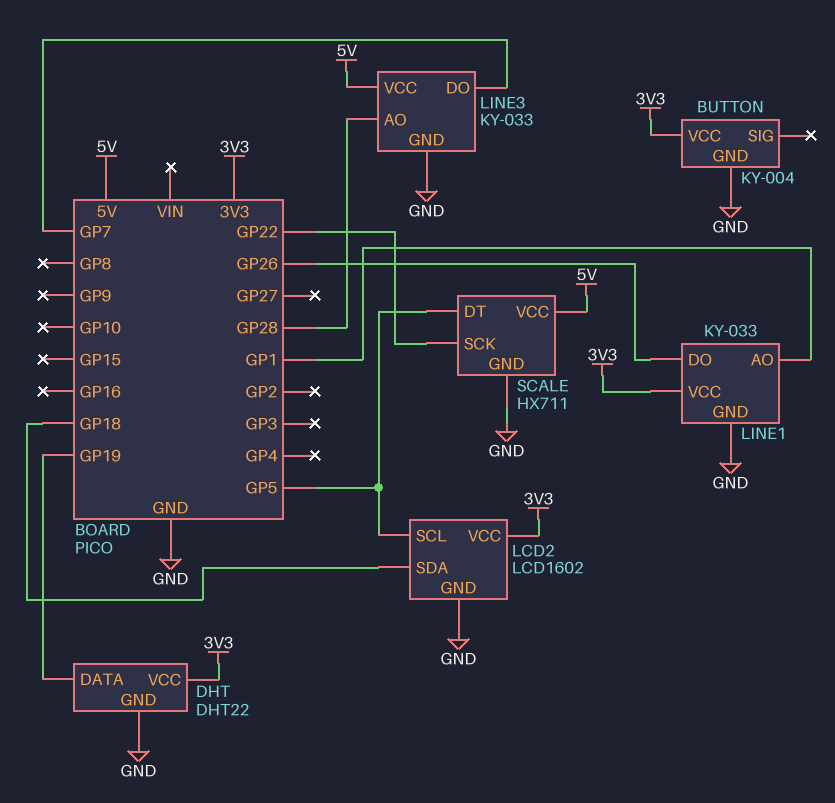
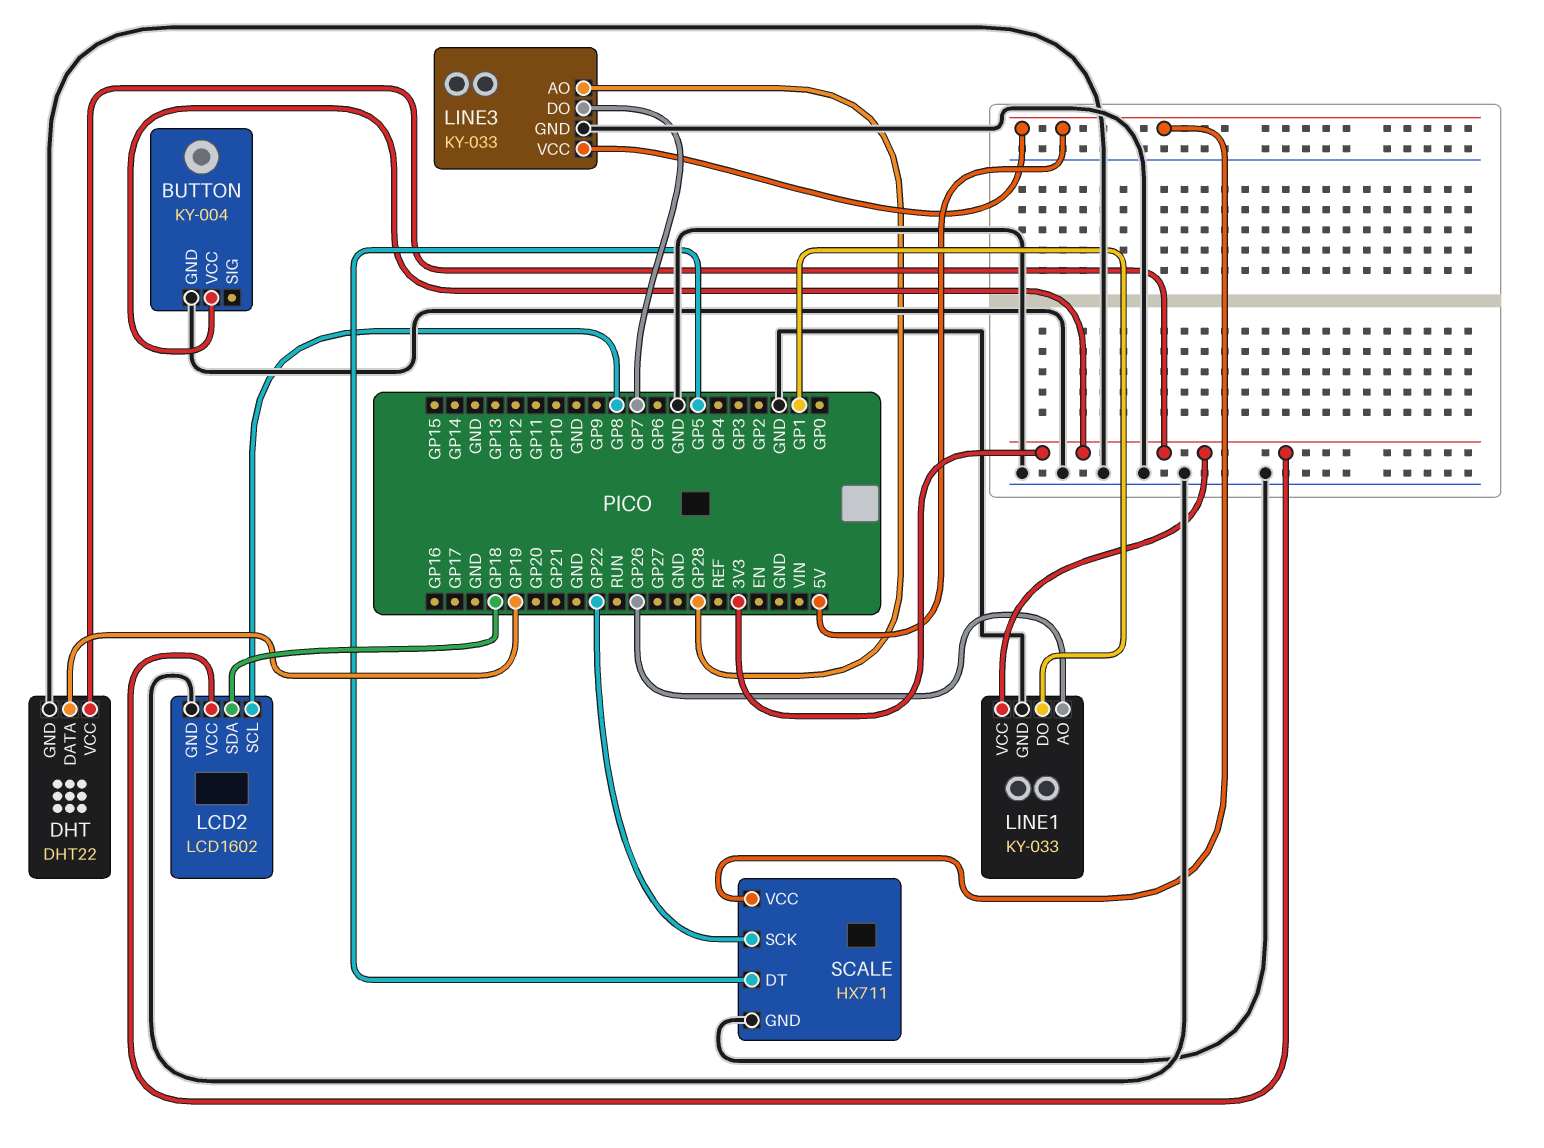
LCD2 pin SCL: GP5 -> GP8
LINE1 pin AO: GP1 -> GP26
LINE1 pin DO: GP26 -> GP1

